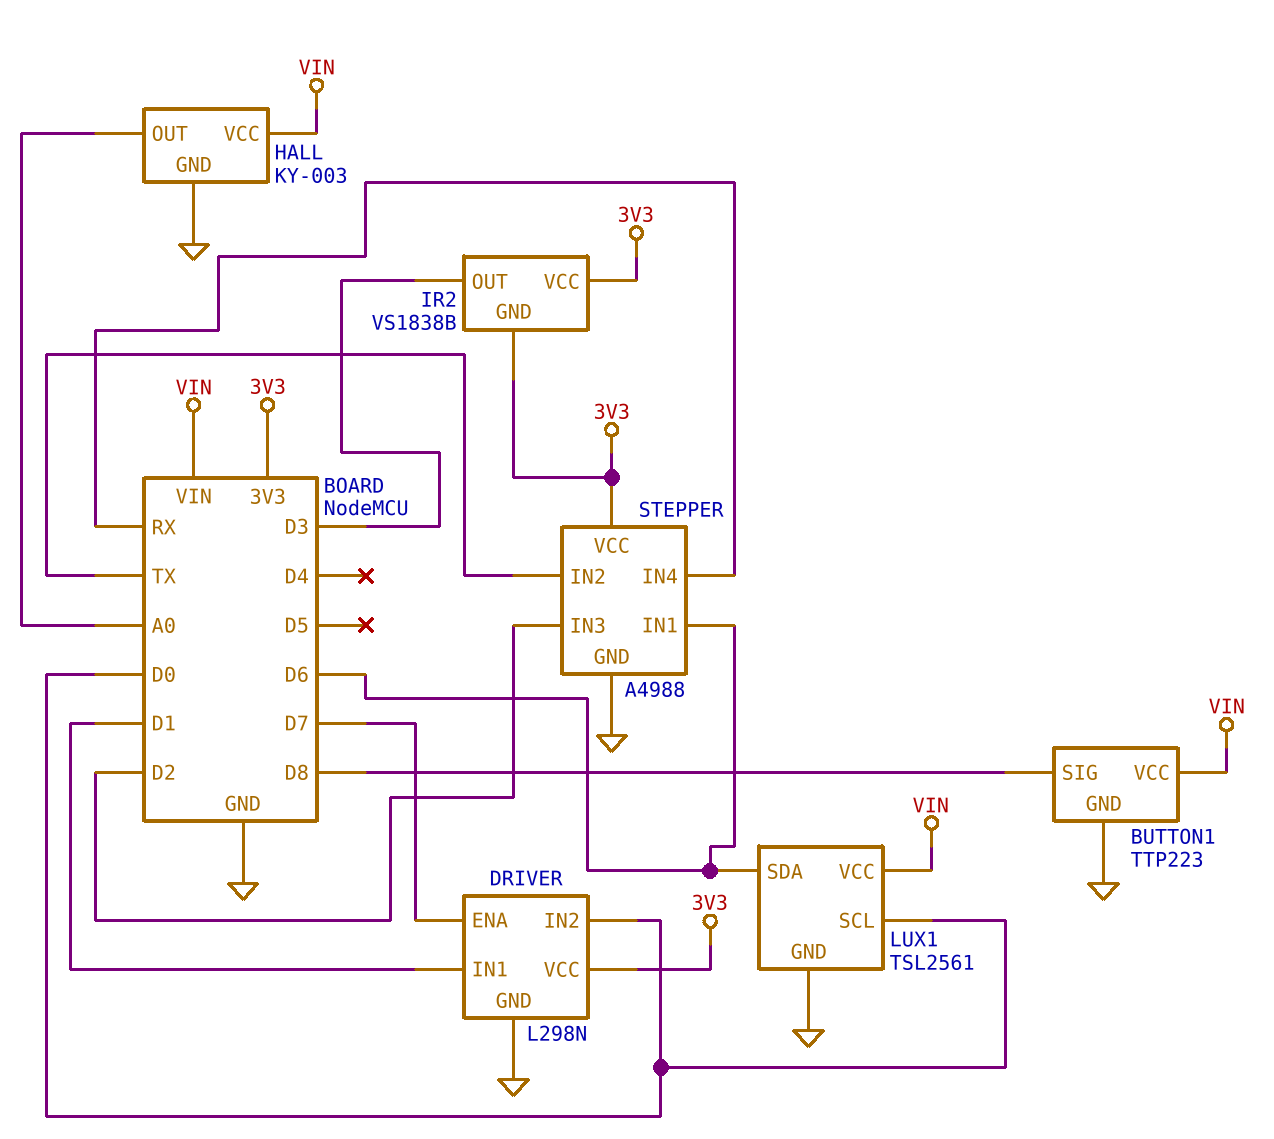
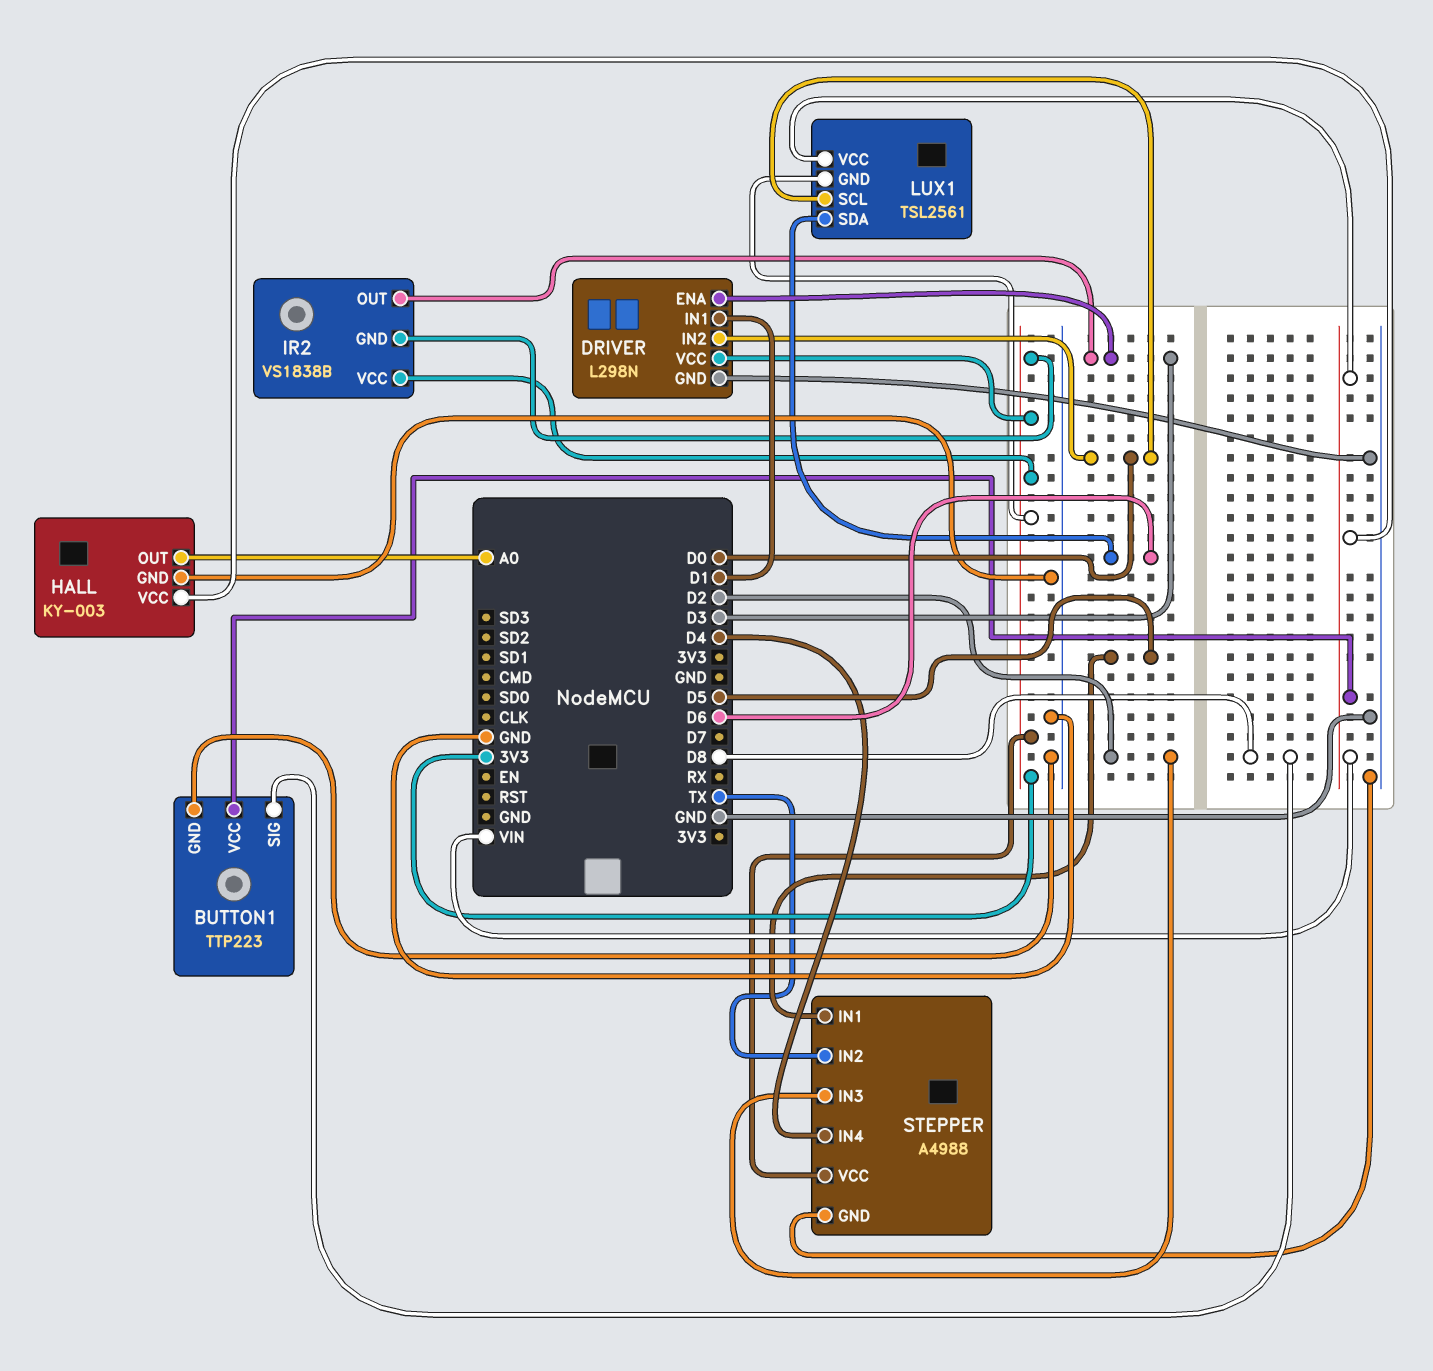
DRIVER pin ENA: D7 -> D3
LUX1 pin GND: GND -> 3V3
STEPPER pin IN1: D6 -> D5
STEPPER pin IN4: RX -> D4

